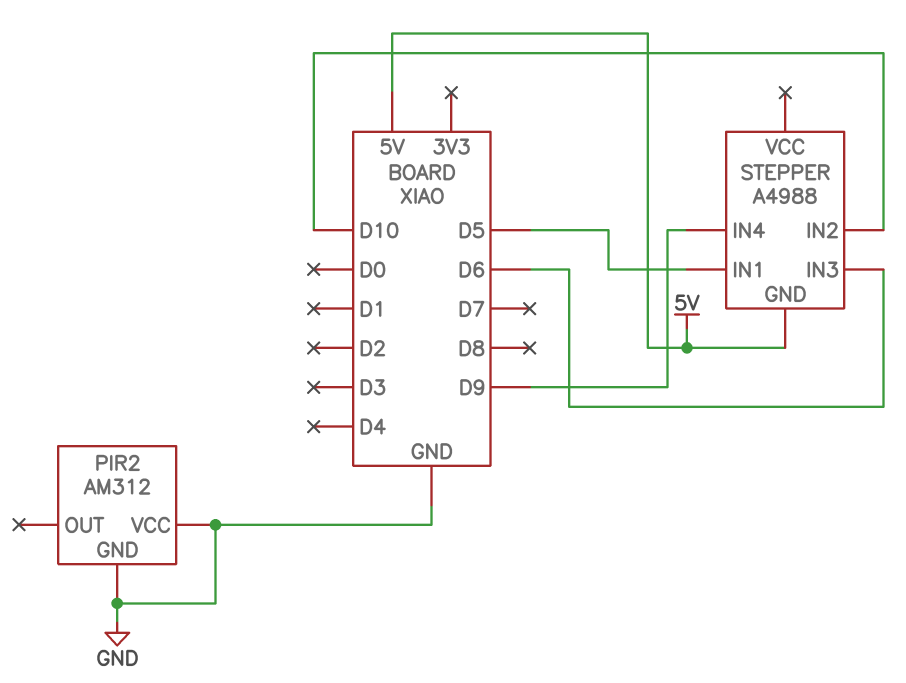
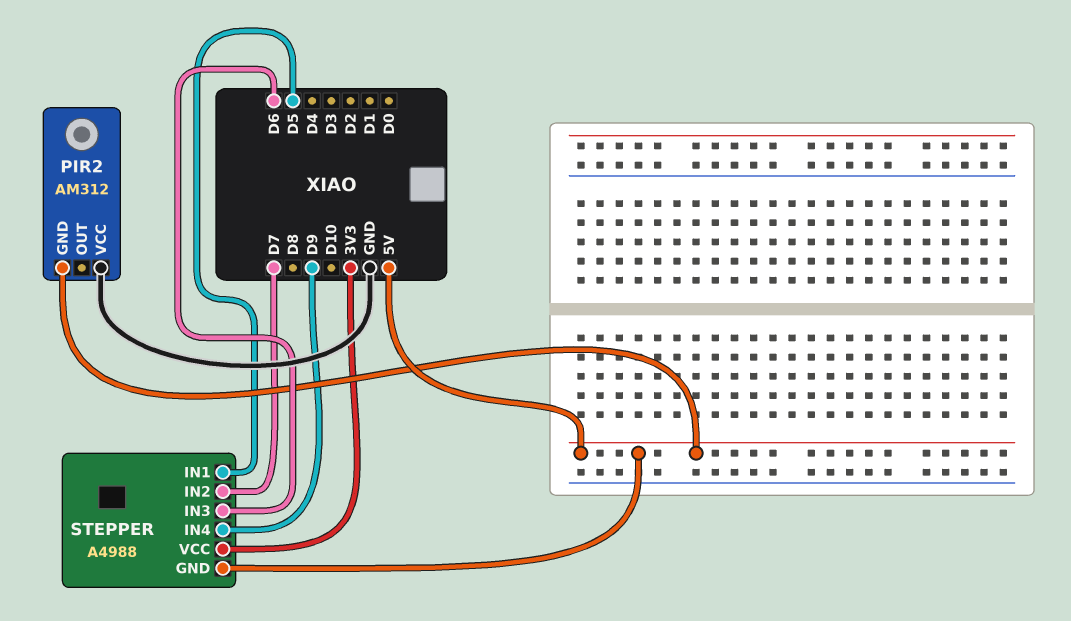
PIR2 pin GND: GND -> 5V
STEPPER pin IN2: D10 -> D7
STEPPER pin VCC: none -> 3V3

